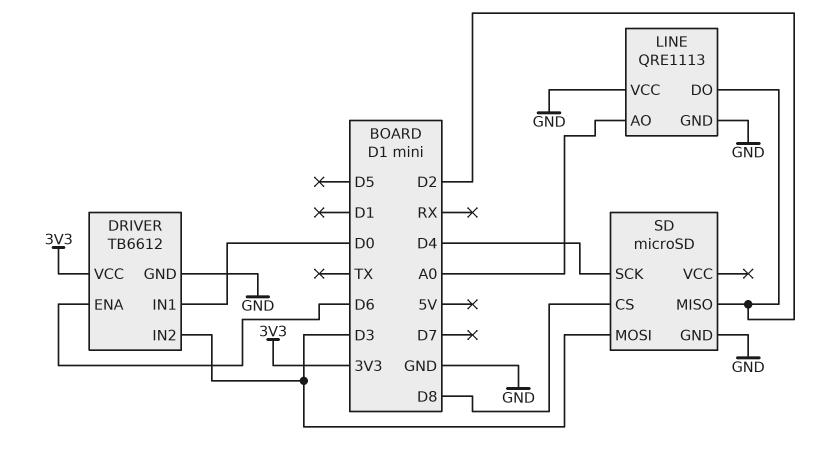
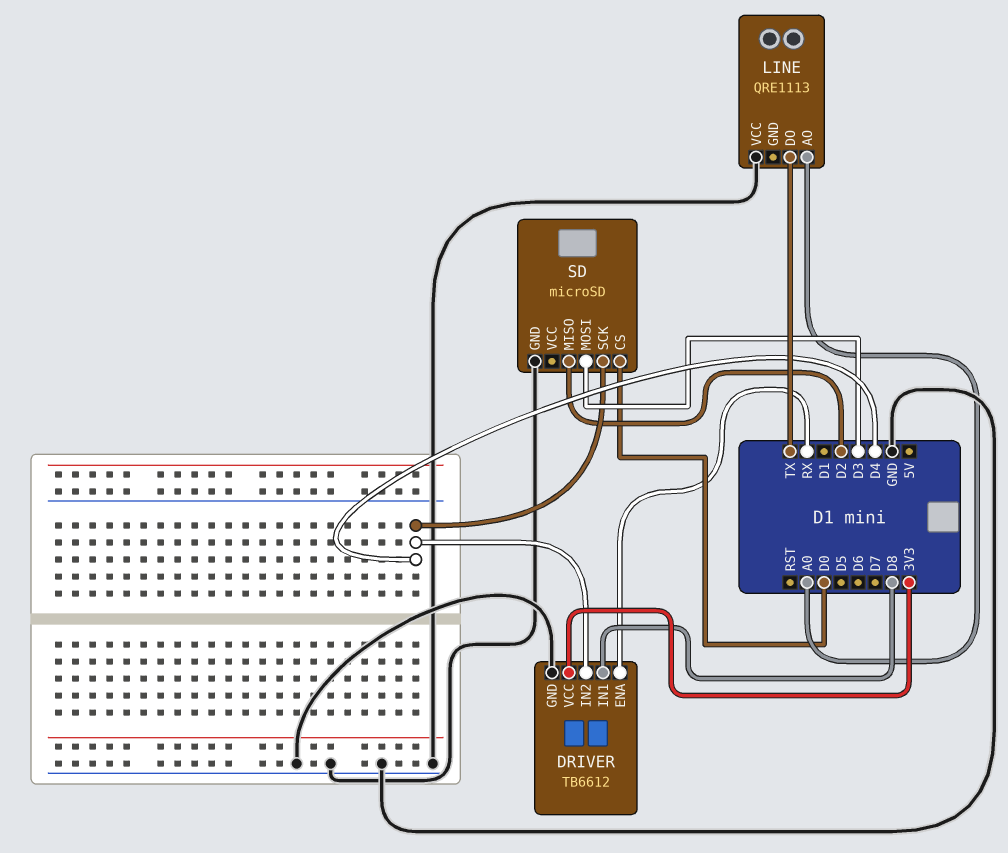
DRIVER pin ENA: D6 -> RX
DRIVER pin IN1: D0 -> D8
DRIVER pin IN2: D3 -> D4
LINE pin DO: D2 -> TX
LINE pin GND: GND -> none
SD pin CS: D8 -> D0

